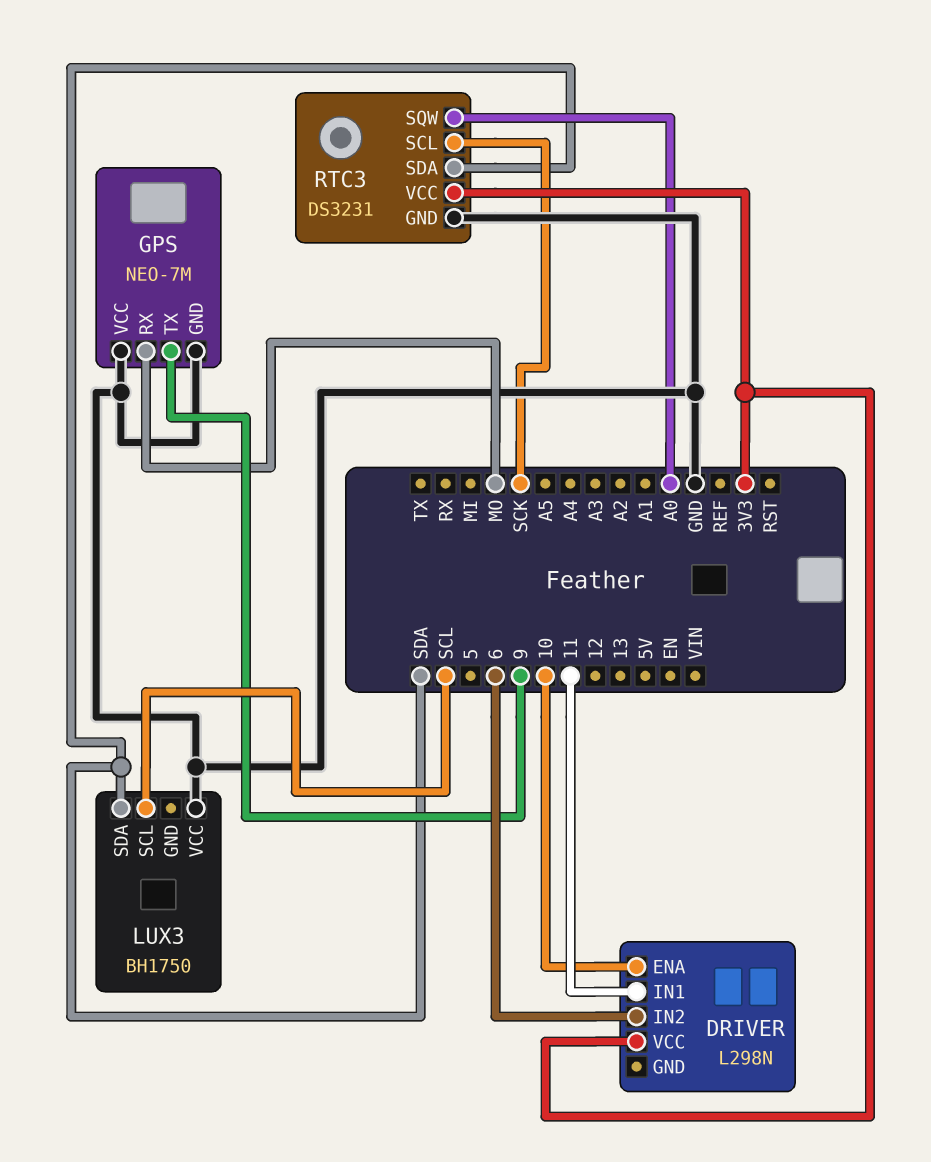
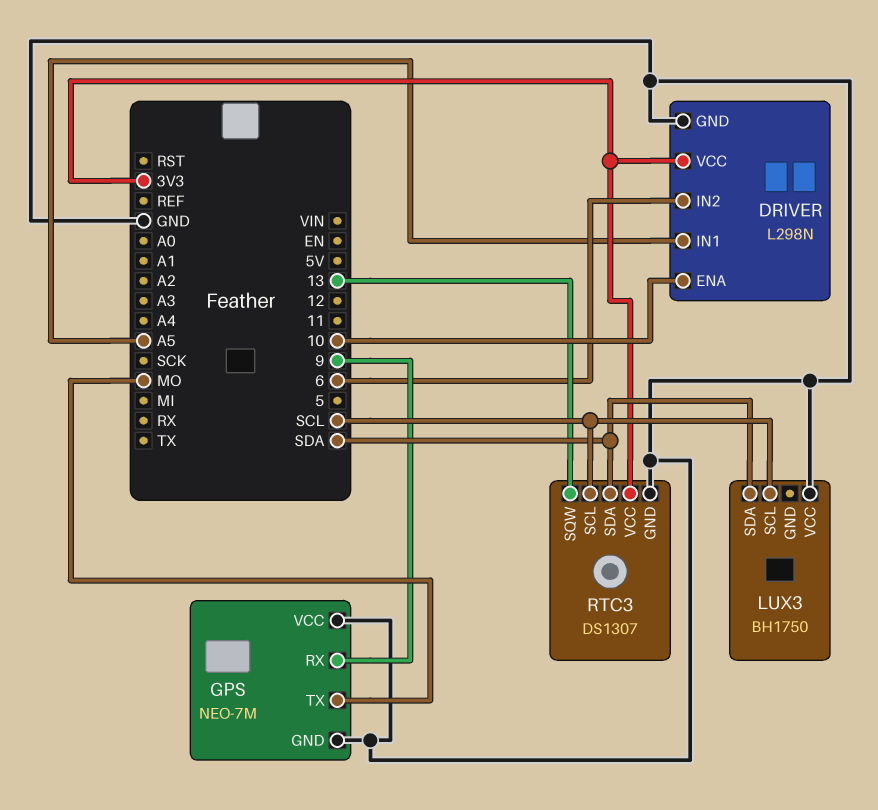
DRIVER pin GND: none -> GND
DRIVER pin IN1: 11 -> A5
GPS pin RX: MO -> 9
GPS pin TX: 9 -> MO
RTC3: DS3231 -> DS1307
RTC3 pin SCL: SCK -> SCL
RTC3 pin SQW: A0 -> 13

